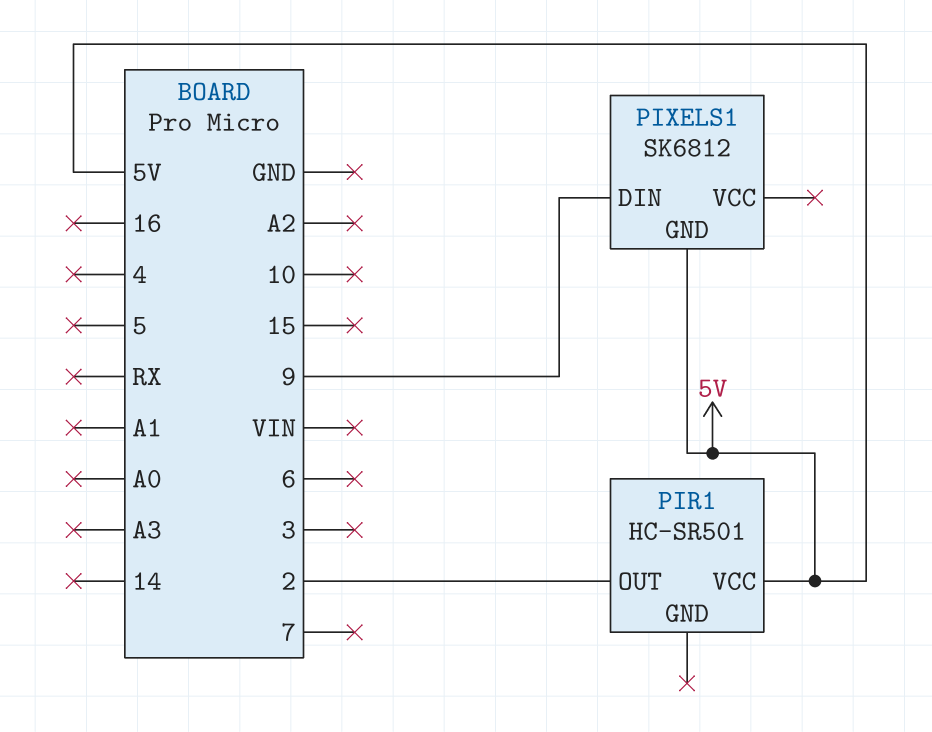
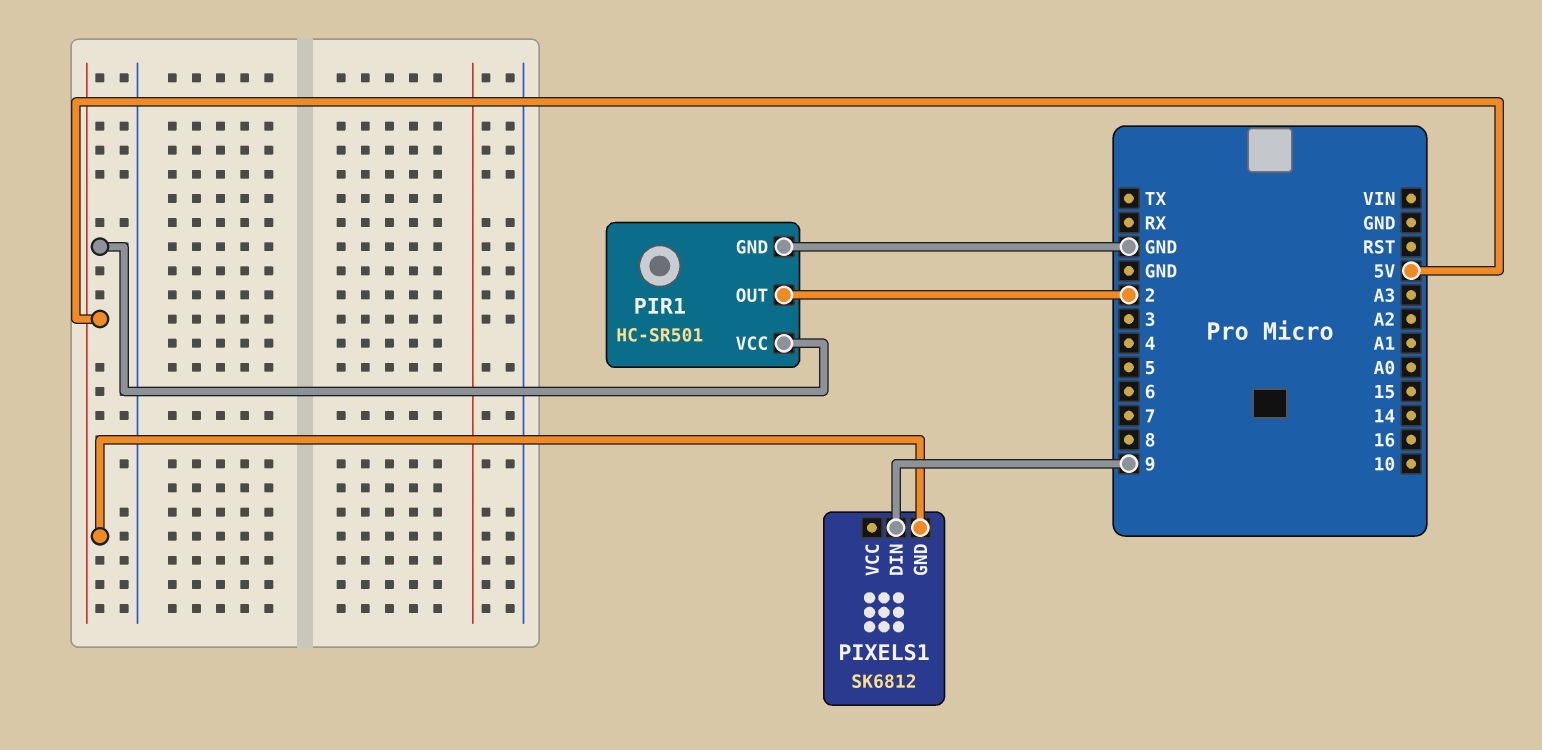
PIR1 pin GND: none -> GND

